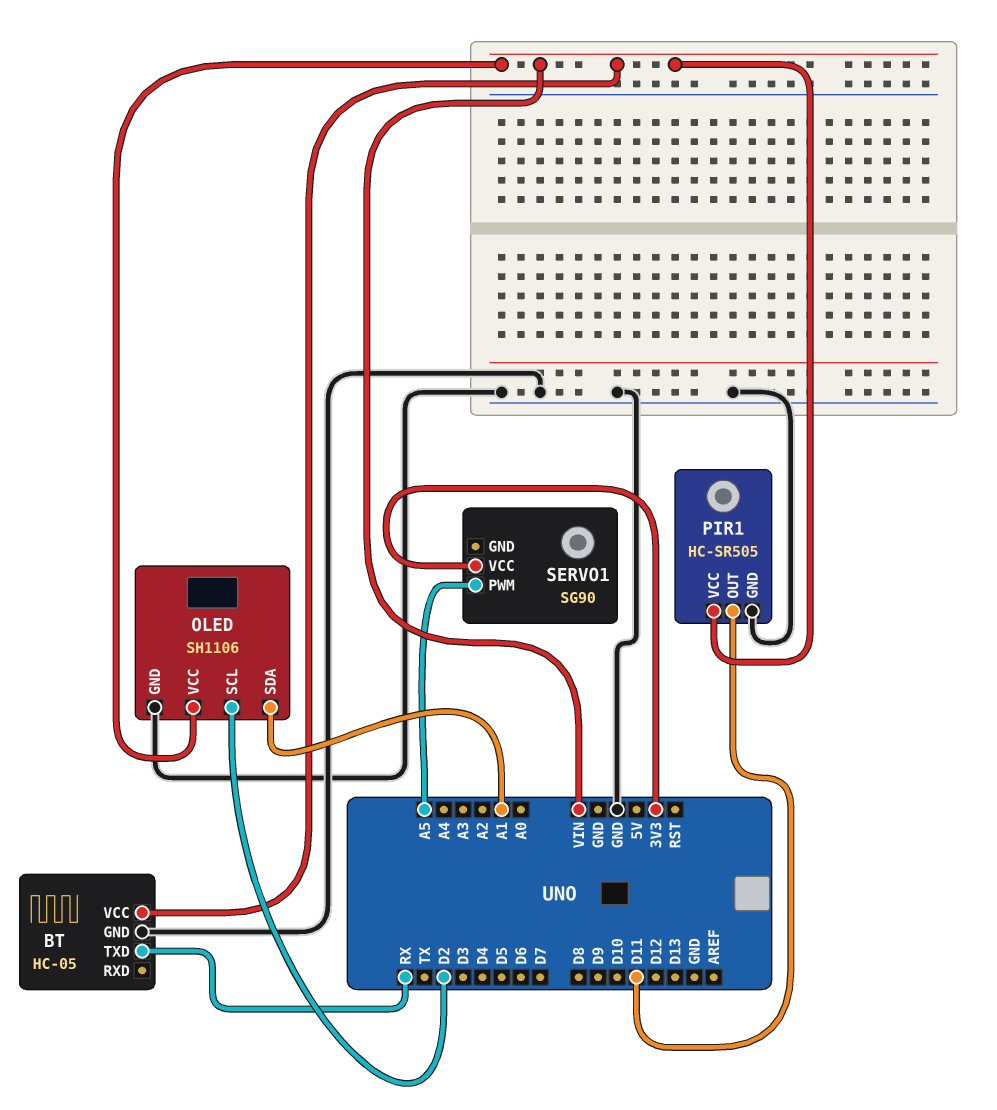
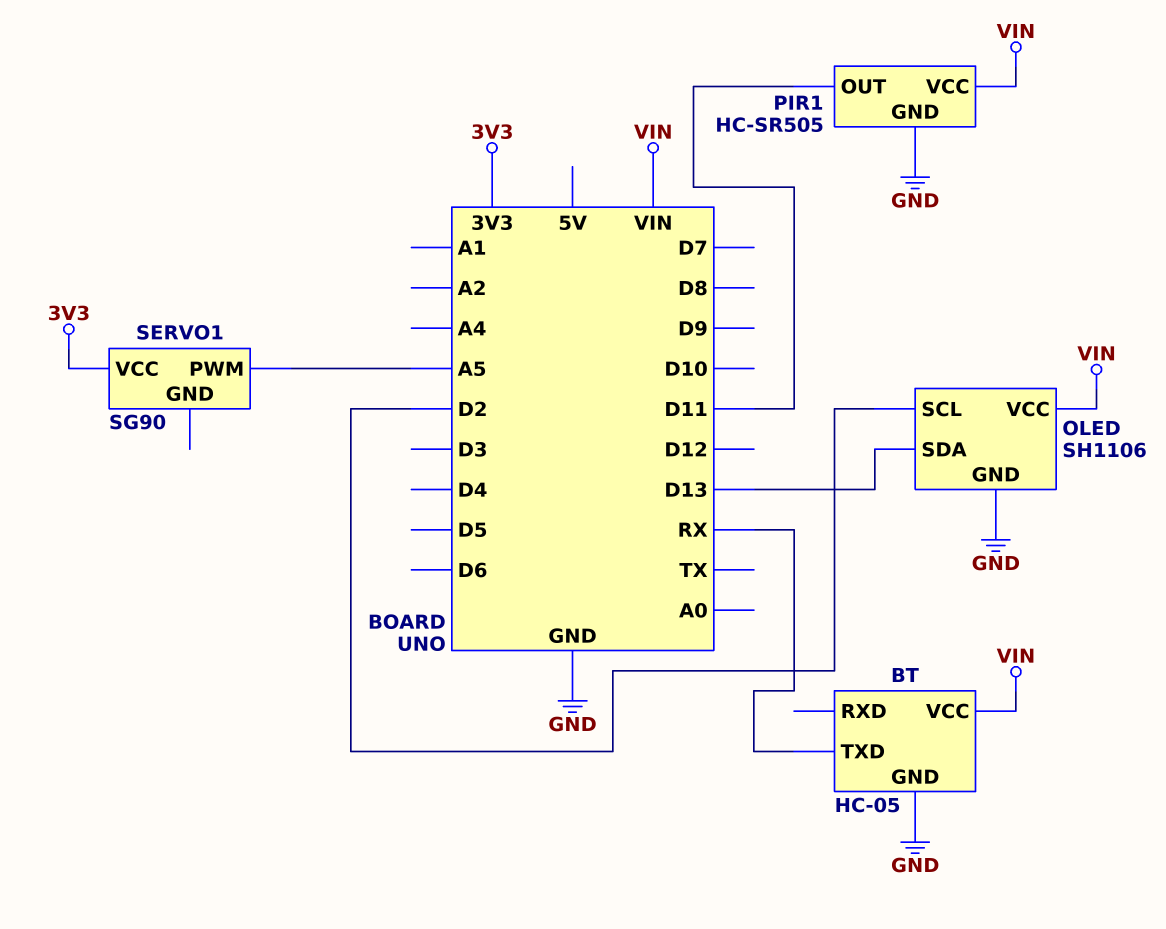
OLED pin SDA: A1 -> D13

